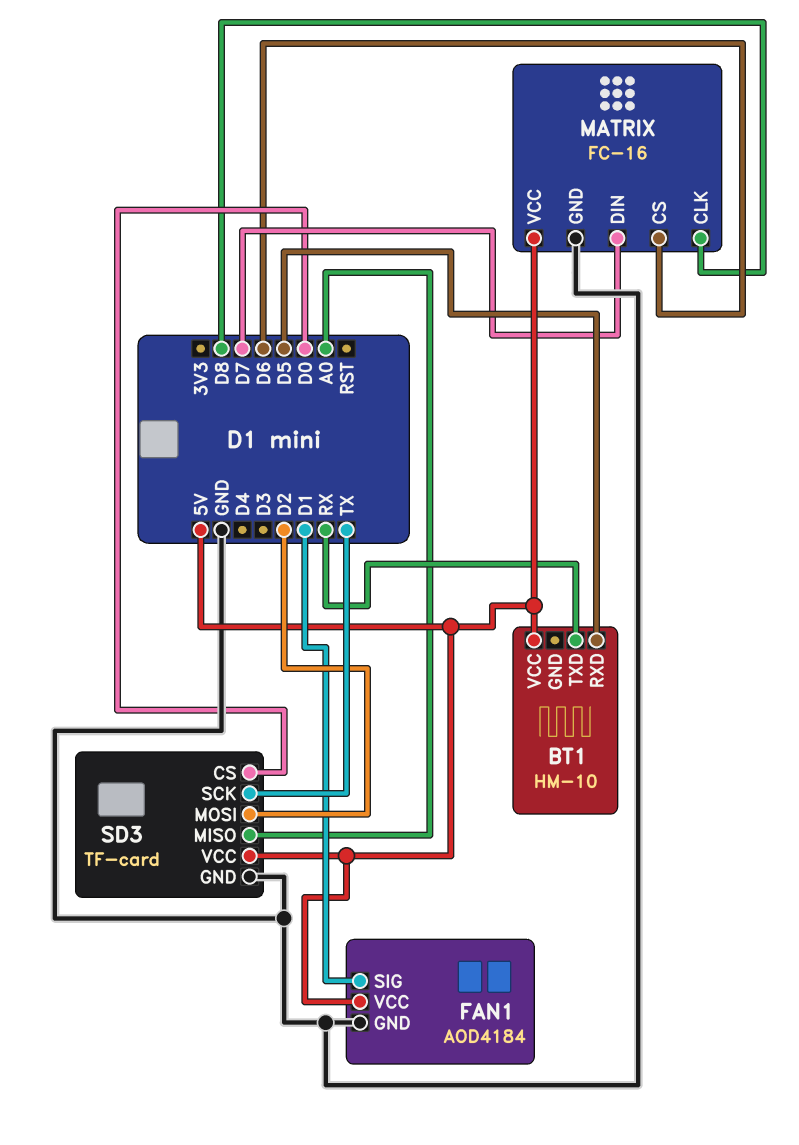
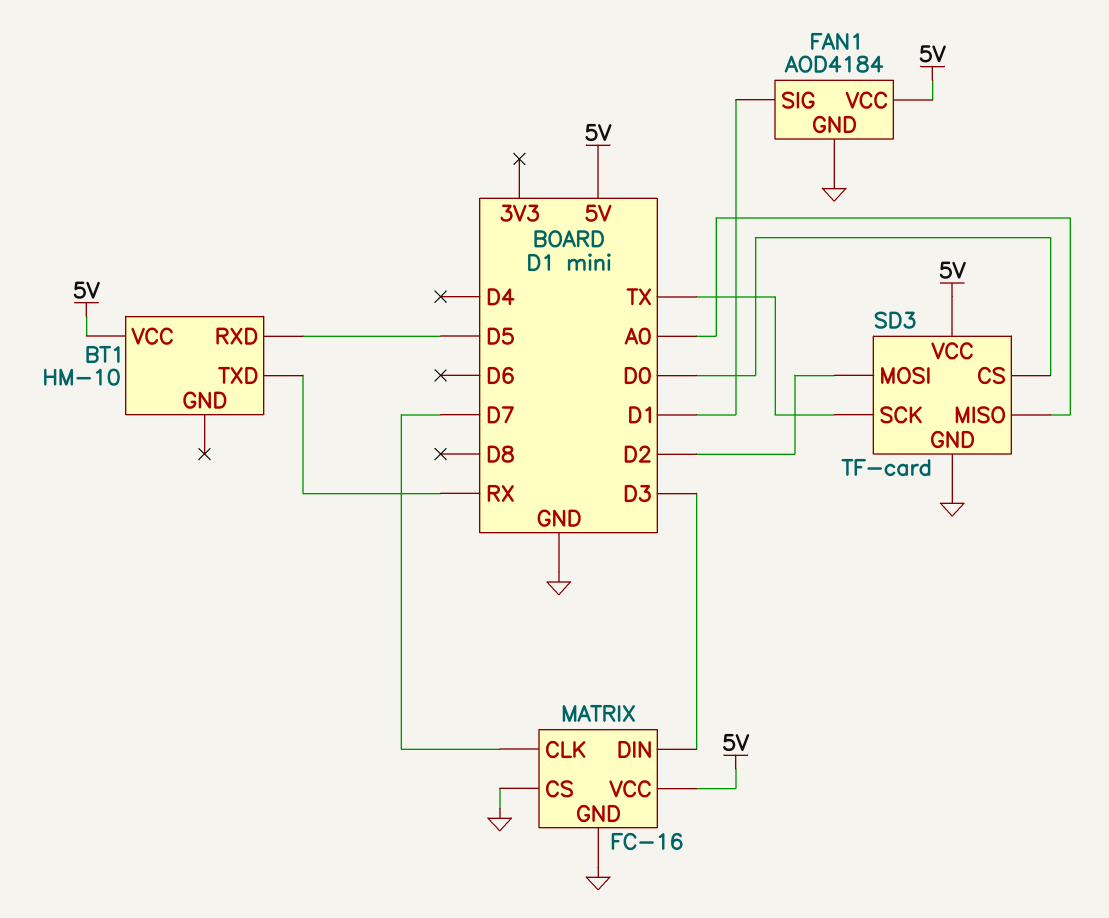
MATRIX pin CLK: D8 -> D7
MATRIX pin CS: D6 -> GND
MATRIX pin DIN: D7 -> D3

